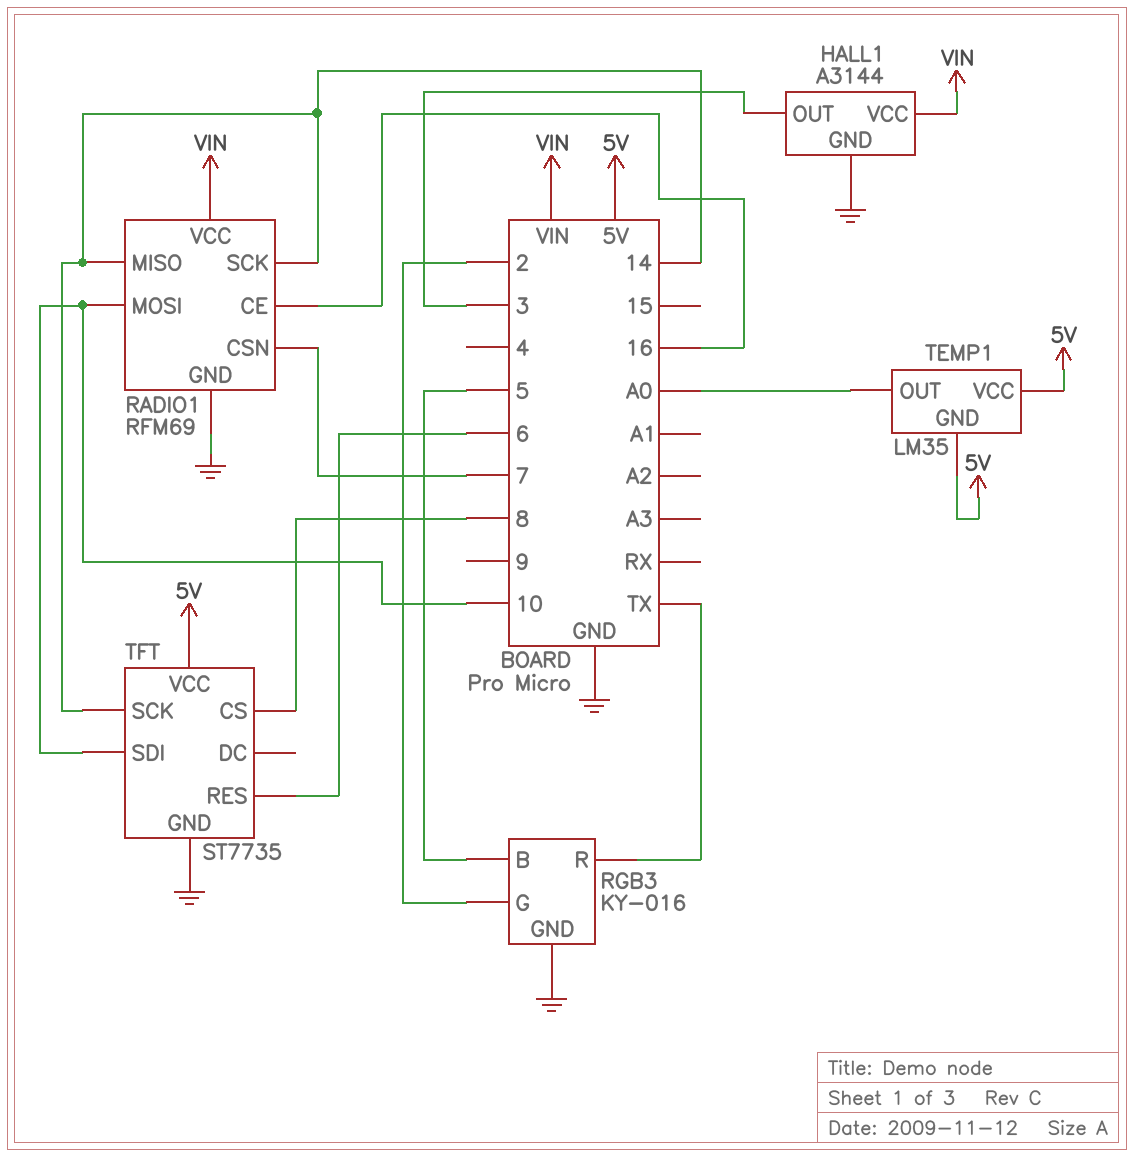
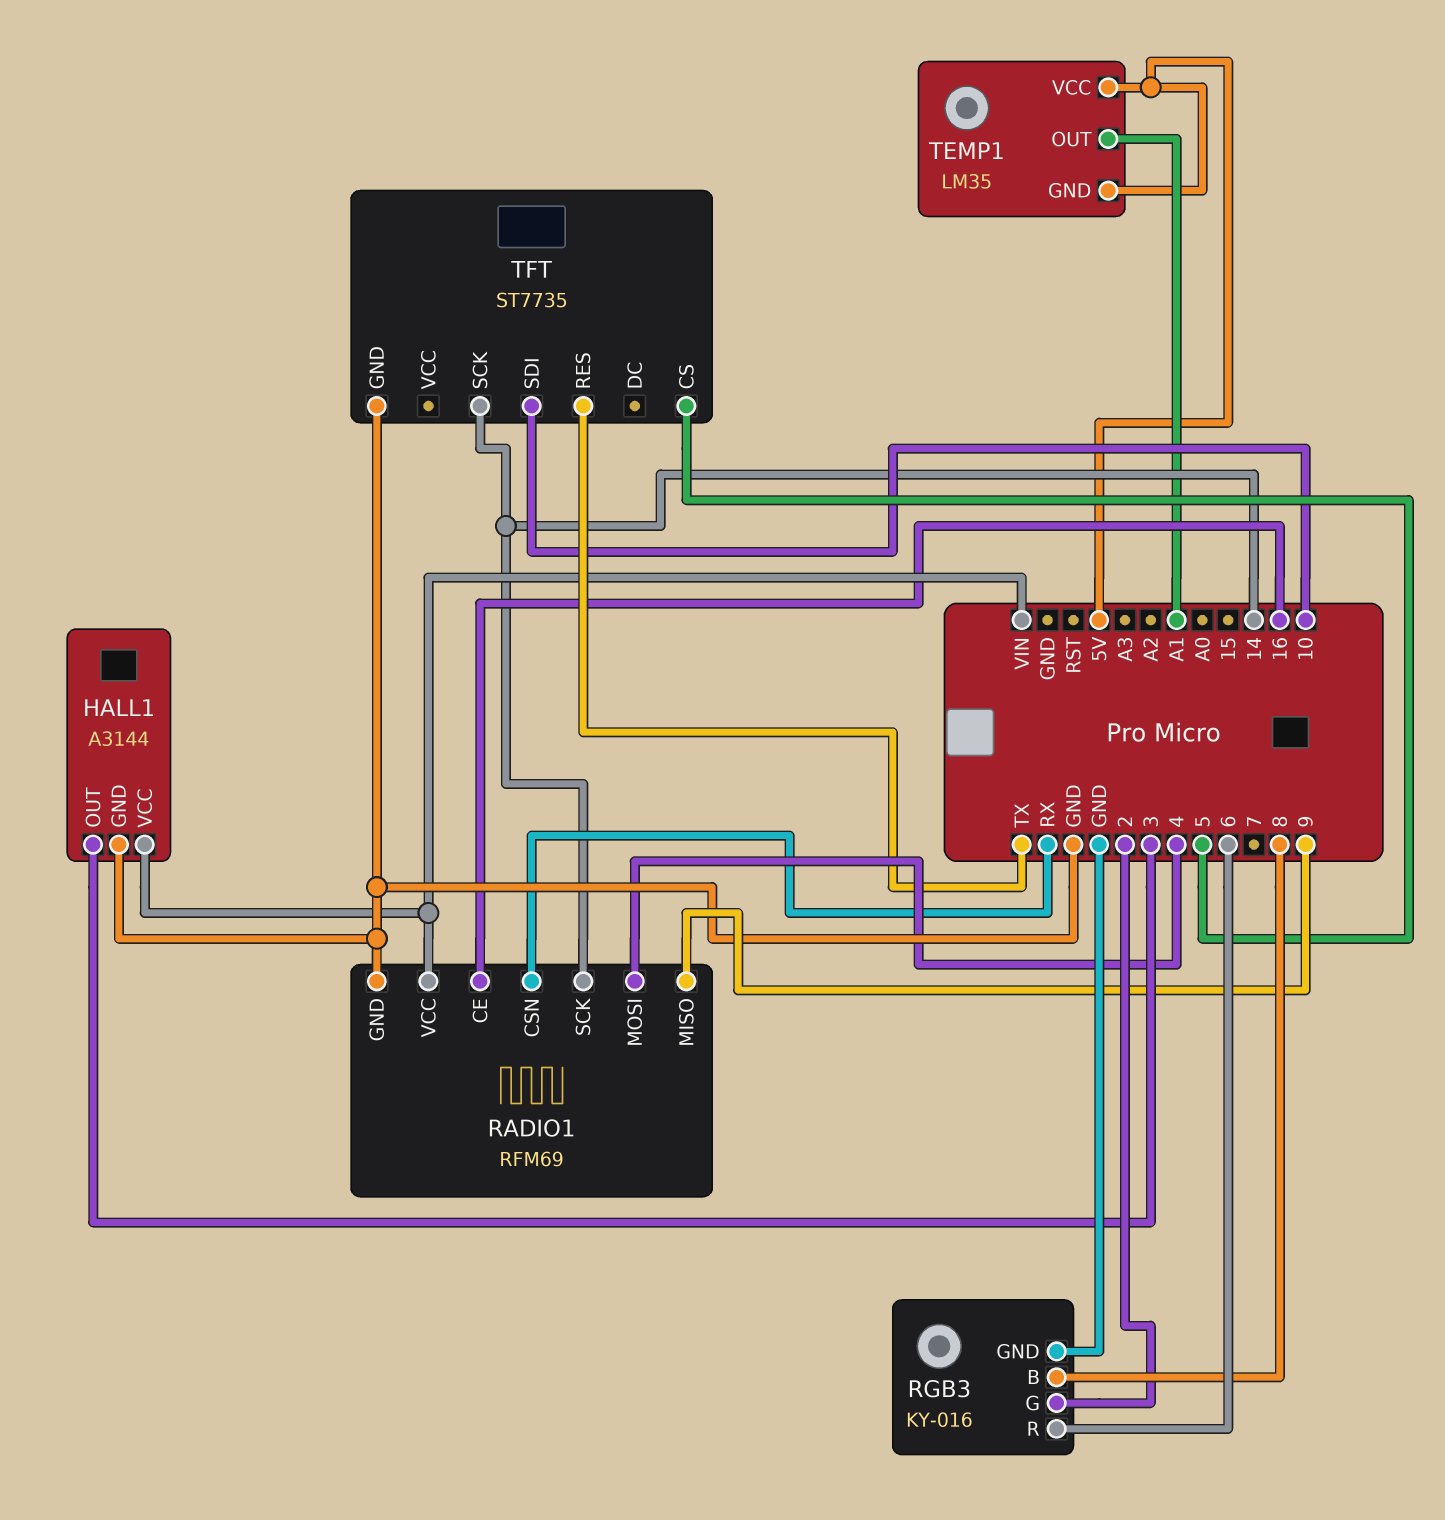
RADIO1 pin CSN: 7 -> RX
RADIO1 pin MISO: 14 -> 9
RADIO1 pin MOSI: 10 -> 4
RGB3 pin B: 5 -> 8
RGB3 pin R: TX -> 6
TEMP1 pin OUT: A0 -> A1
TFT pin CS: 8 -> 5
TFT pin RES: 6 -> TX
TFT pin VCC: 5V -> none

